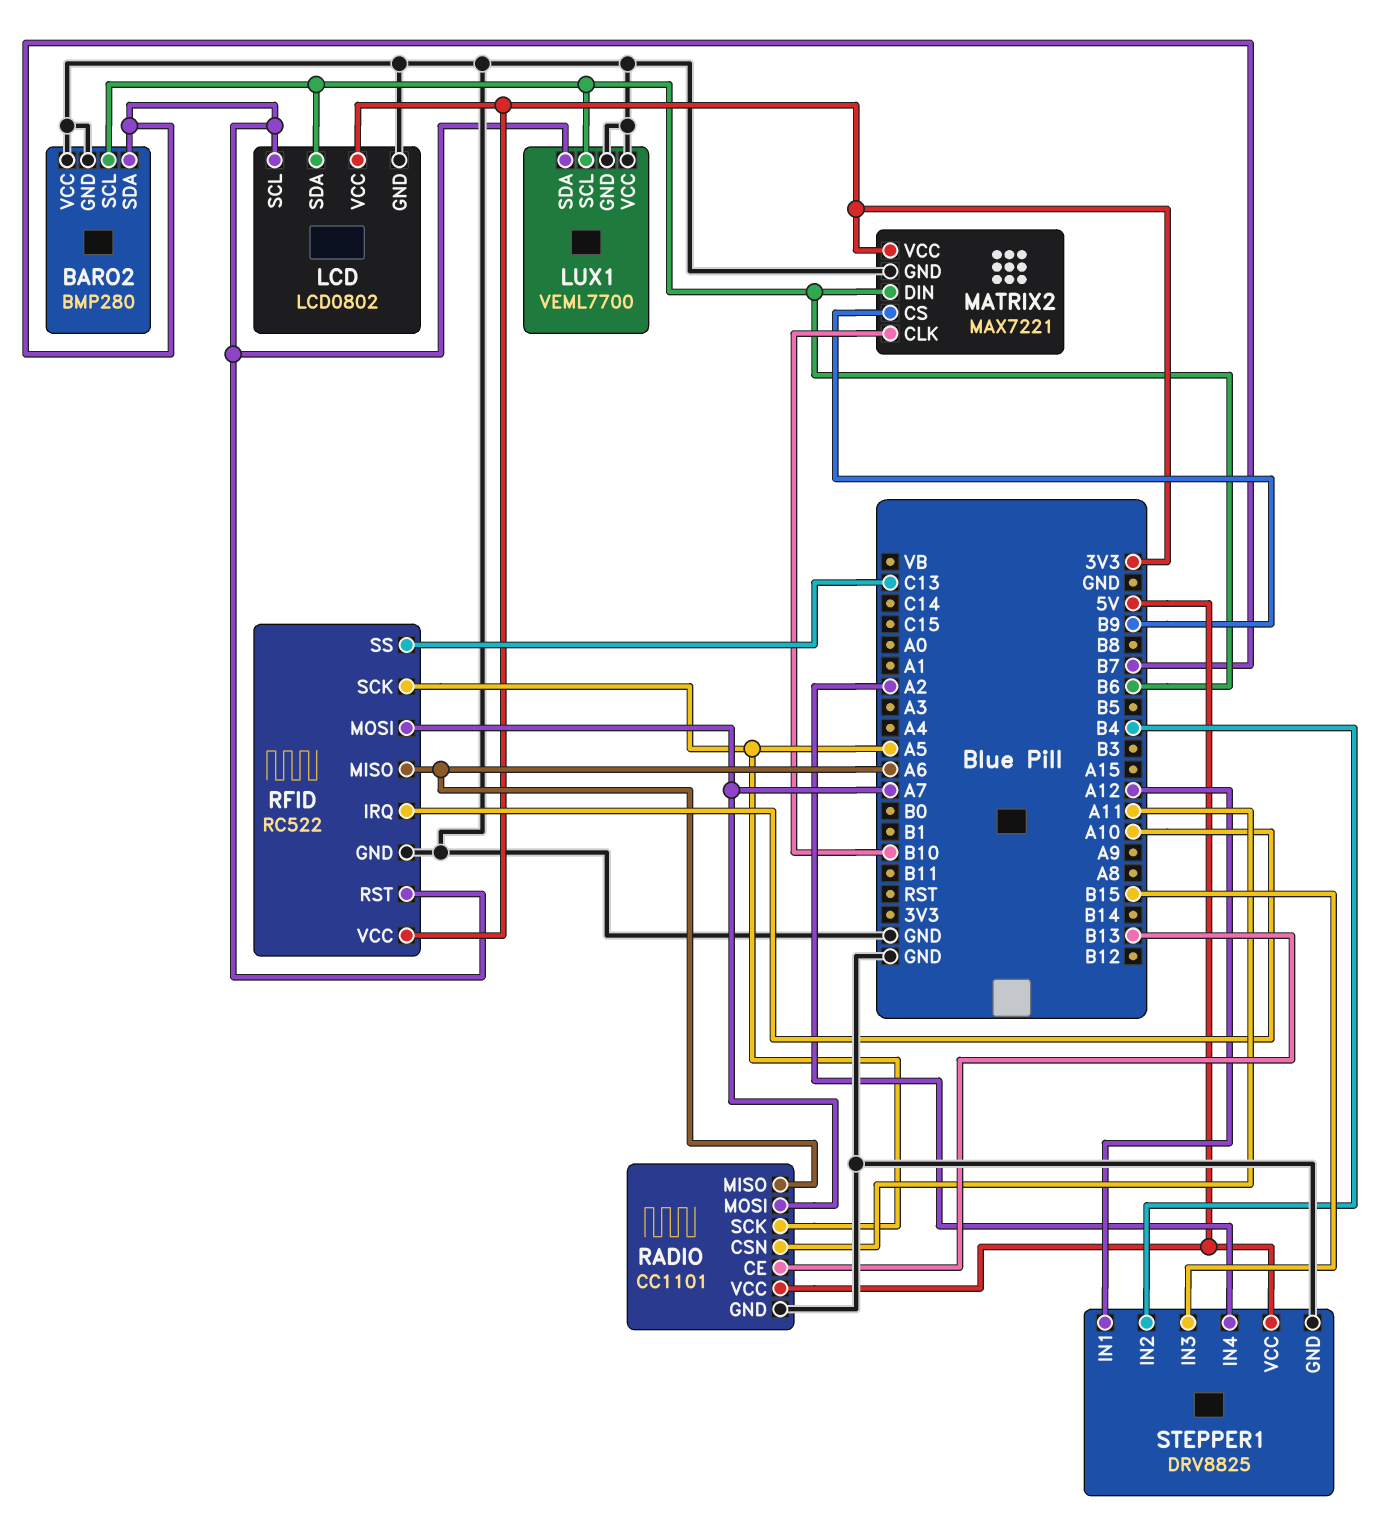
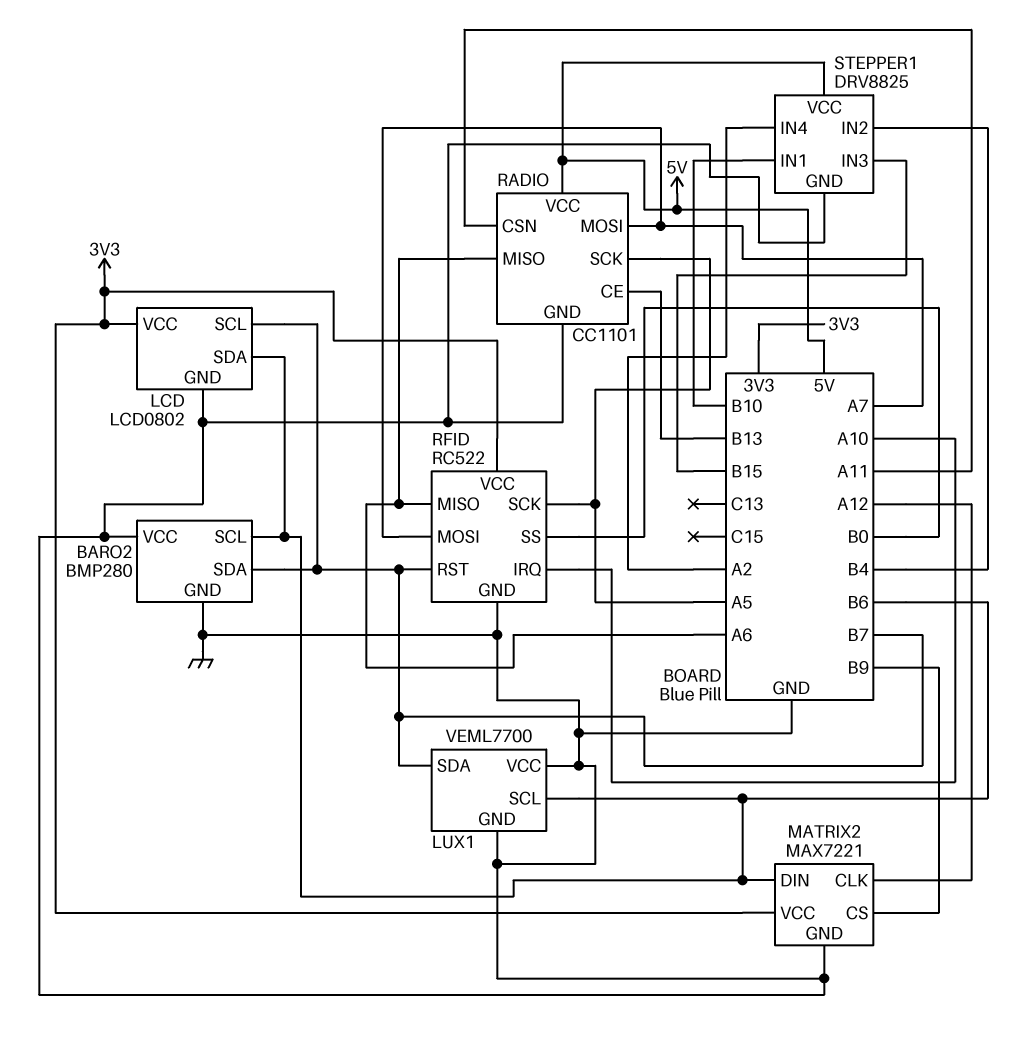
MATRIX2 pin CLK: B10 -> A12
RFID pin SS: C13 -> B0
STEPPER1 pin IN1: A12 -> B10

